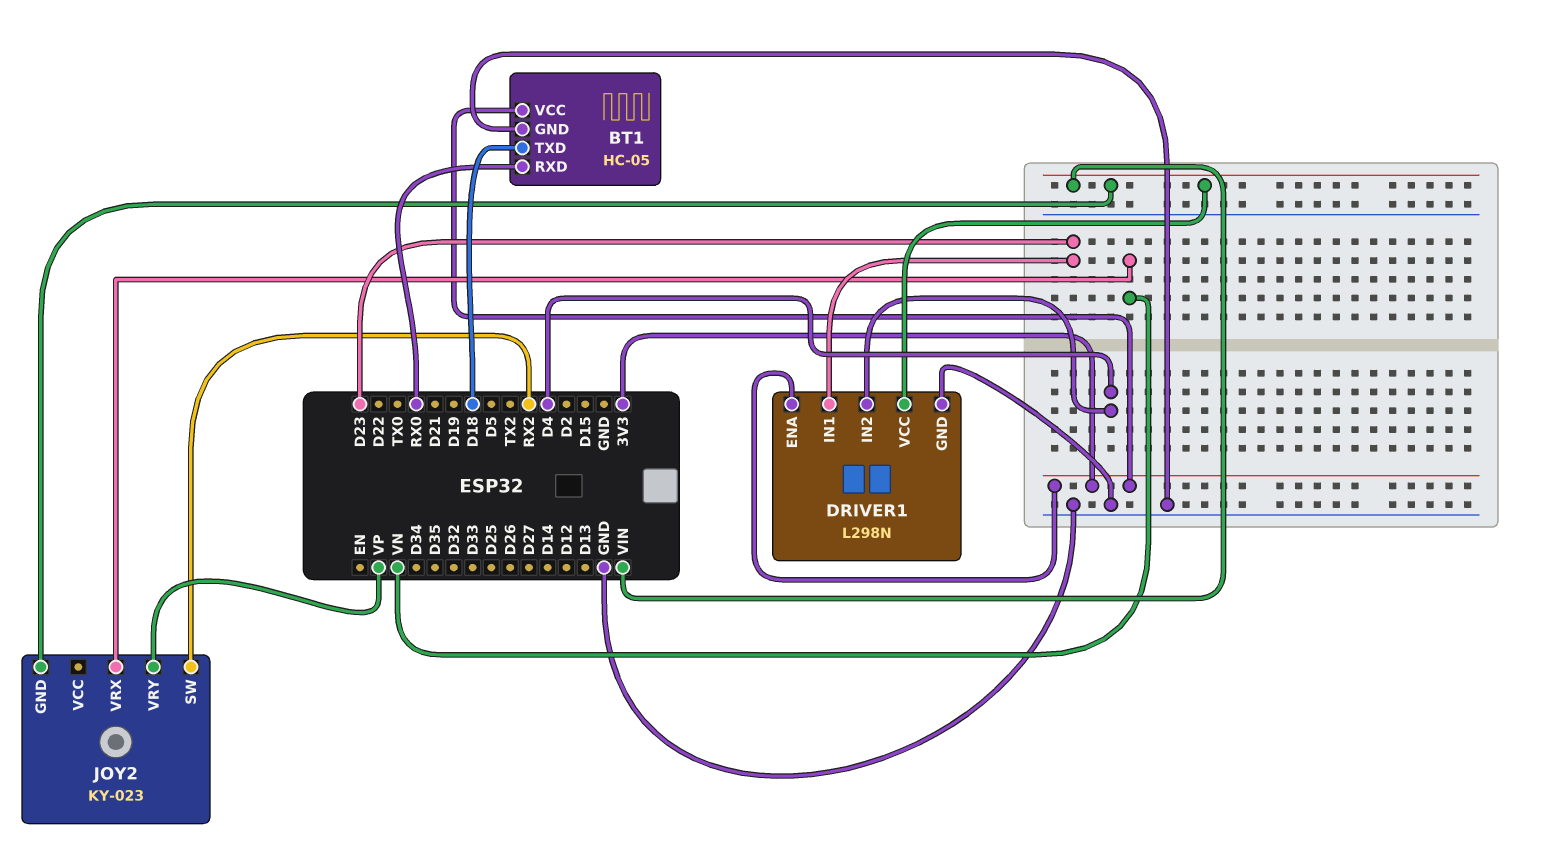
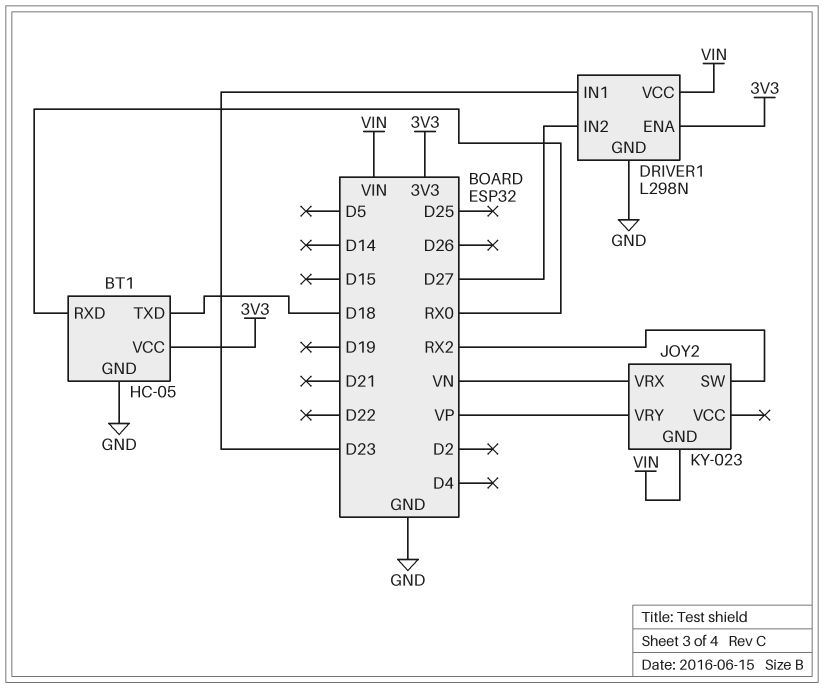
DRIVER1 pin IN2: D4 -> D27

